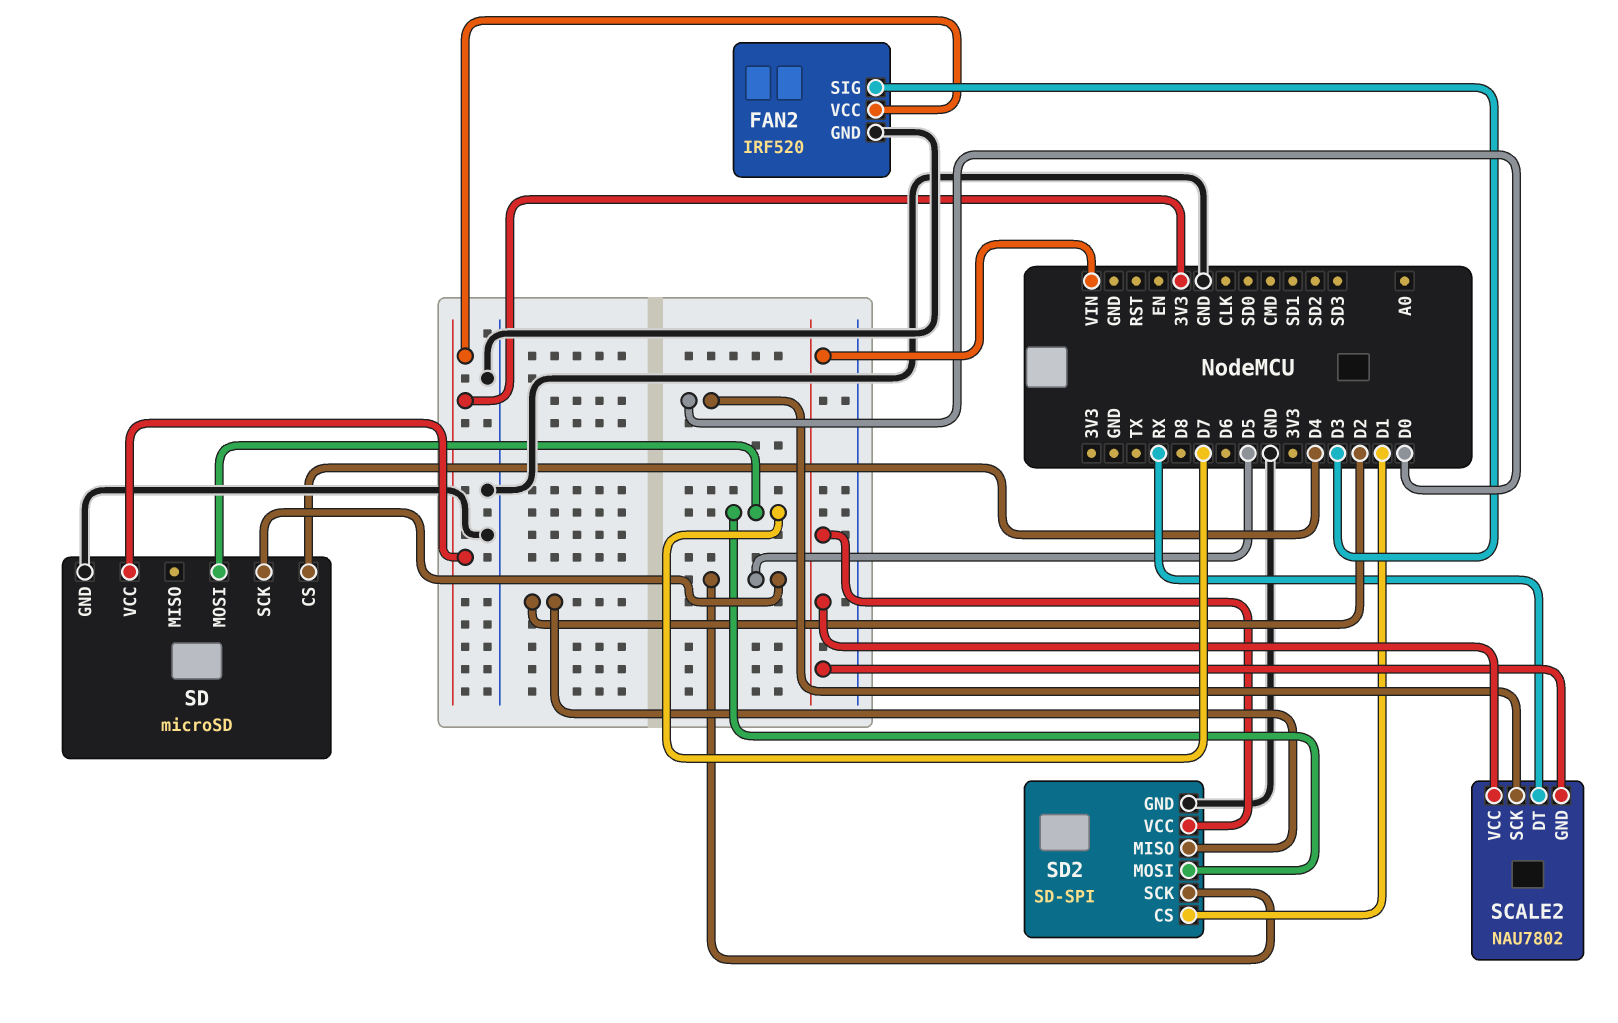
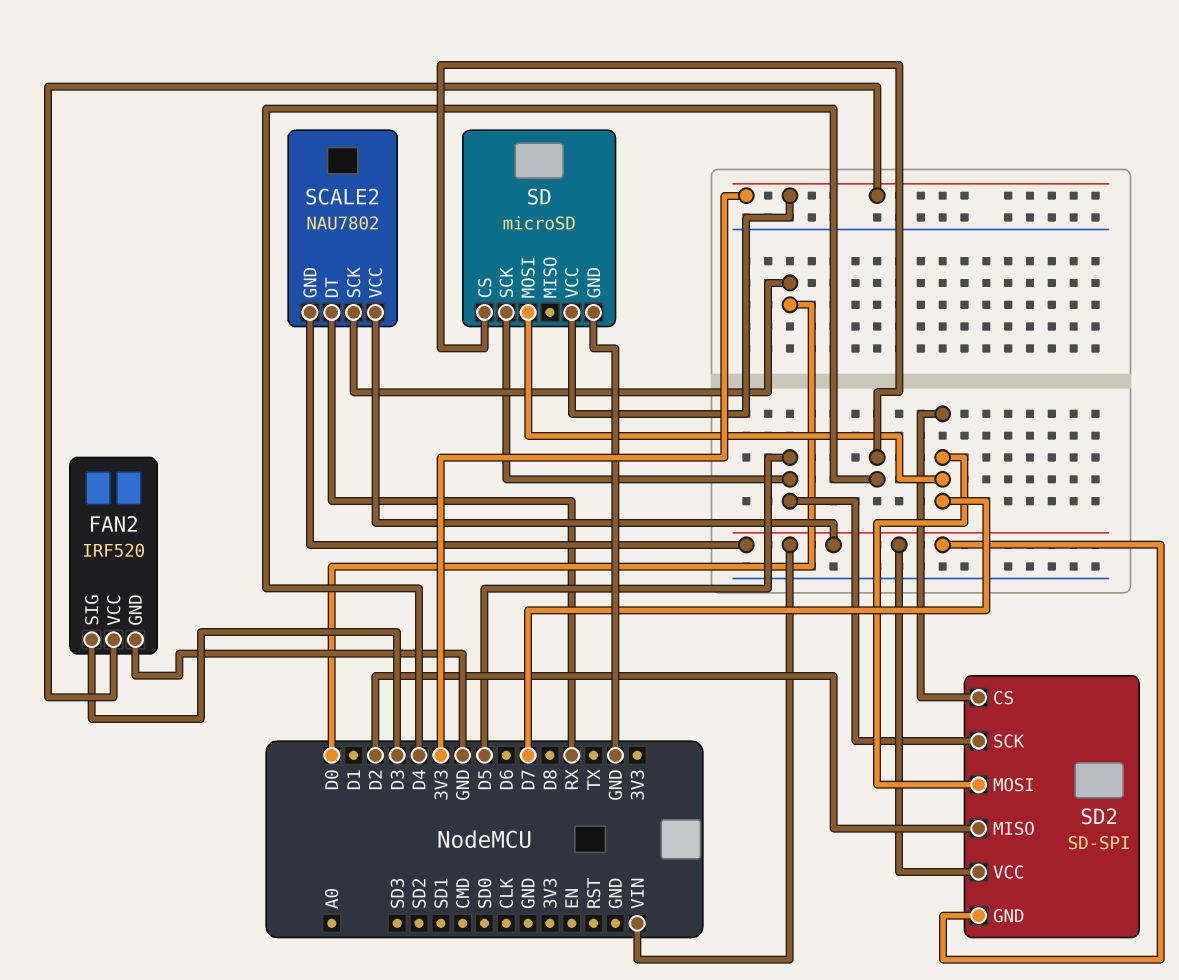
SD2 pin CS: D1 -> D7
SD2 pin GND: GND -> VIN

